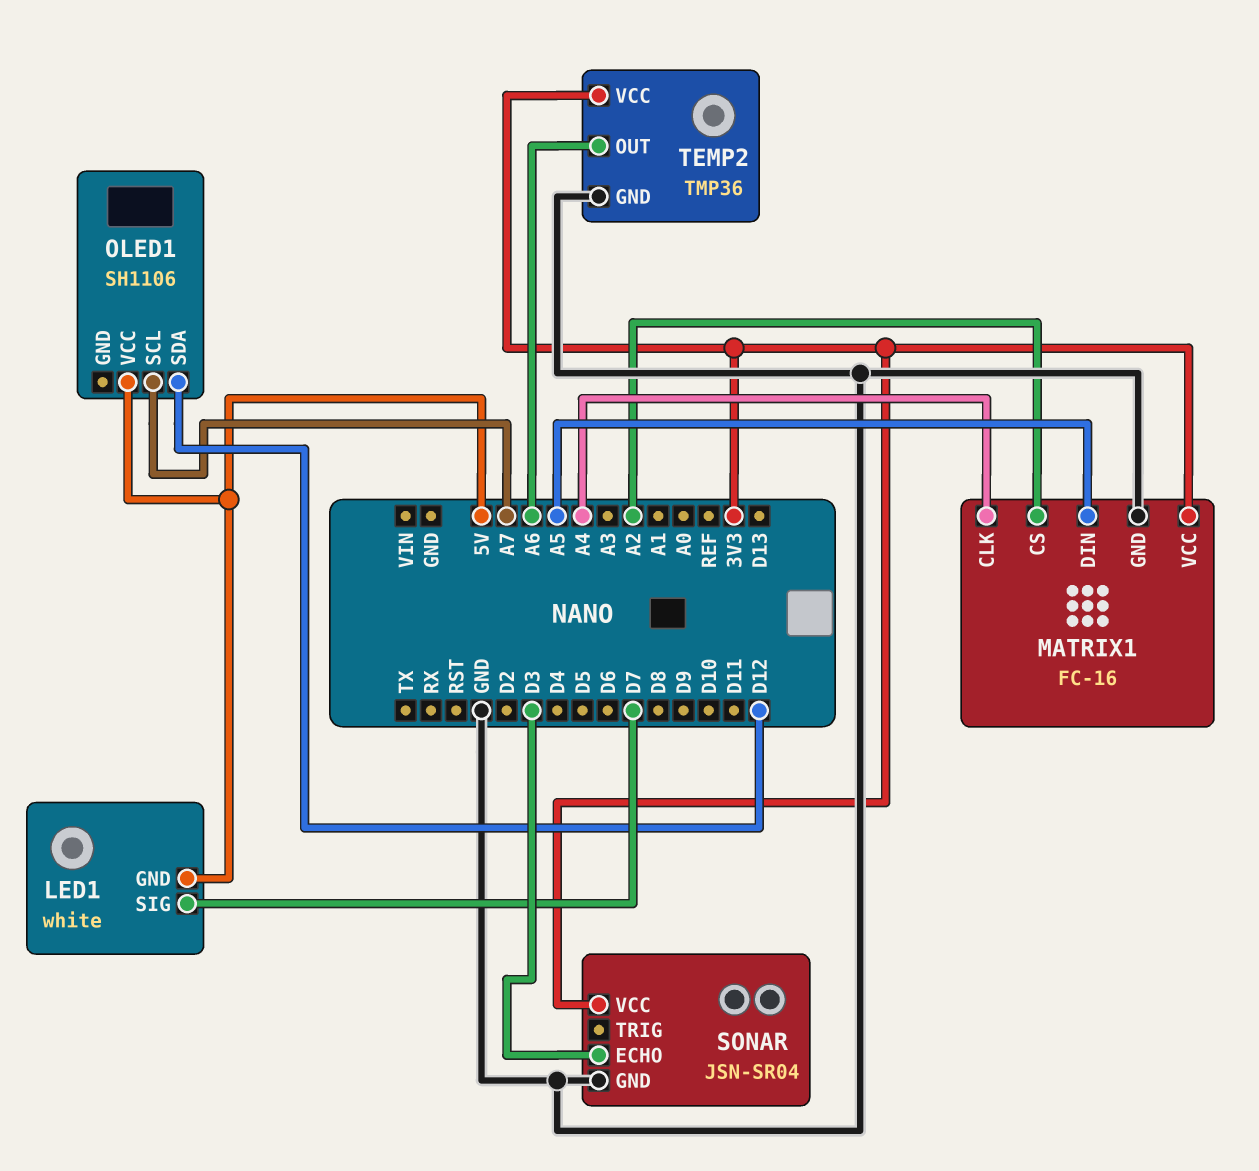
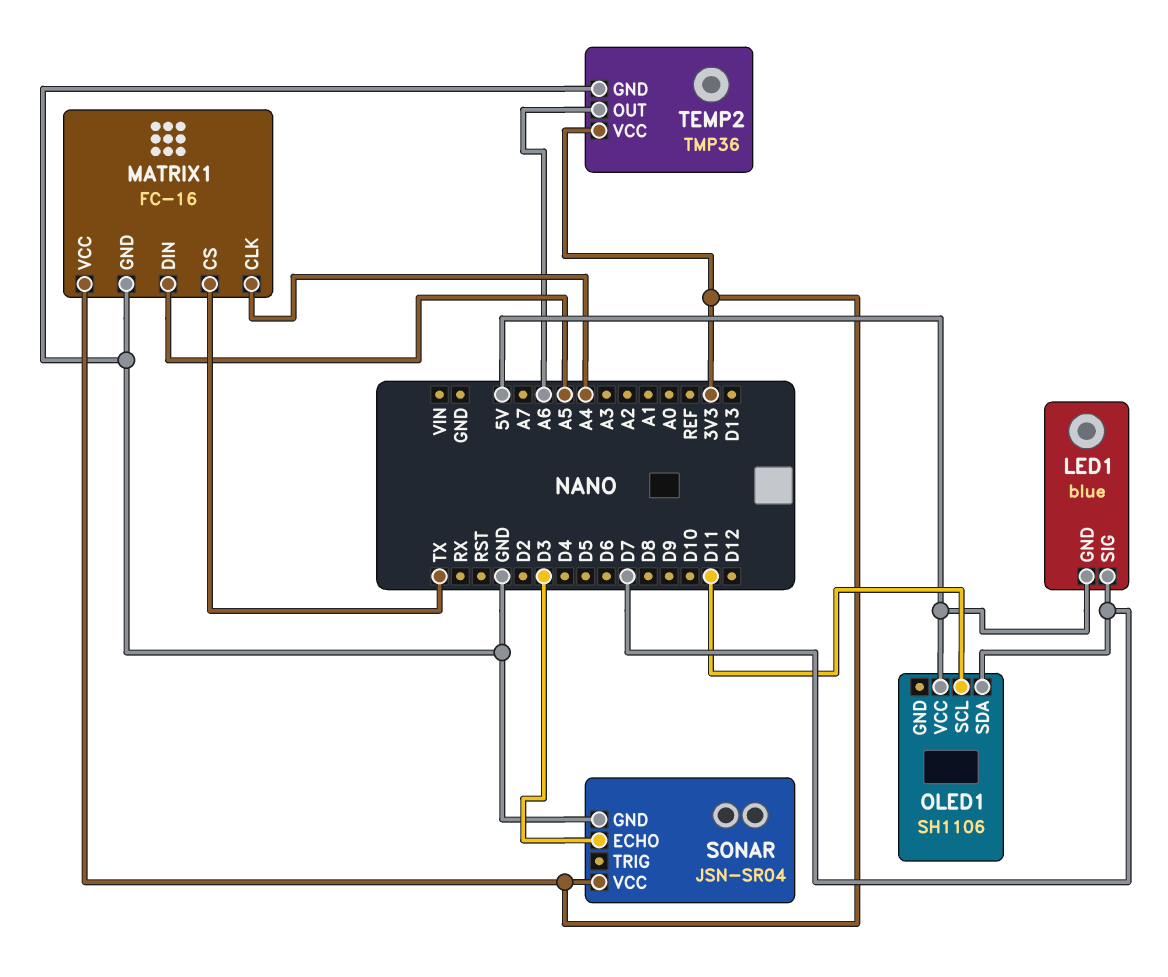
LED1: white -> blue
MATRIX1 pin CS: A2 -> TX
OLED1 pin SCL: A7 -> D11
OLED1 pin SDA: D12 -> D7

